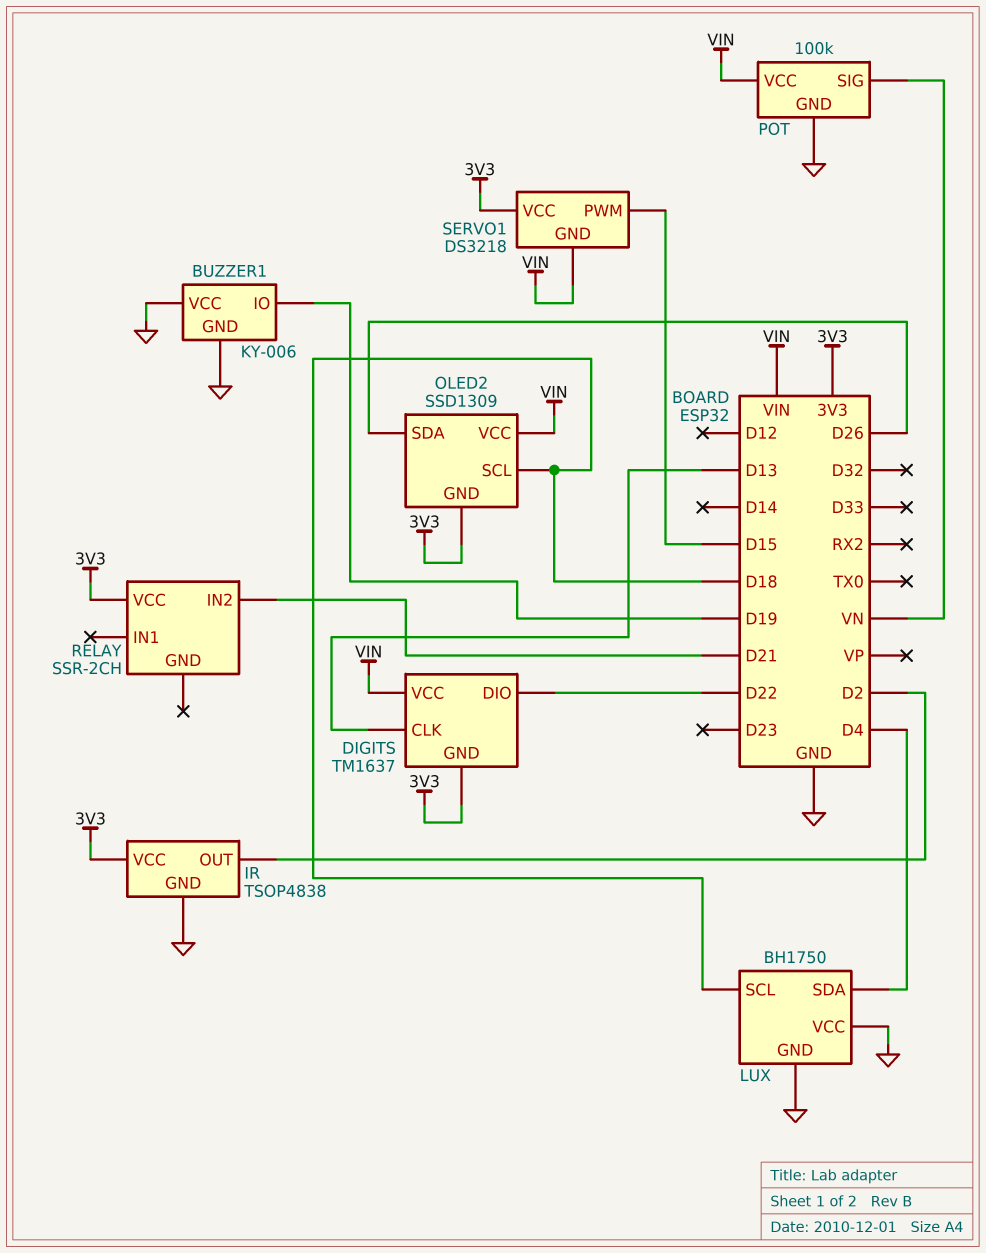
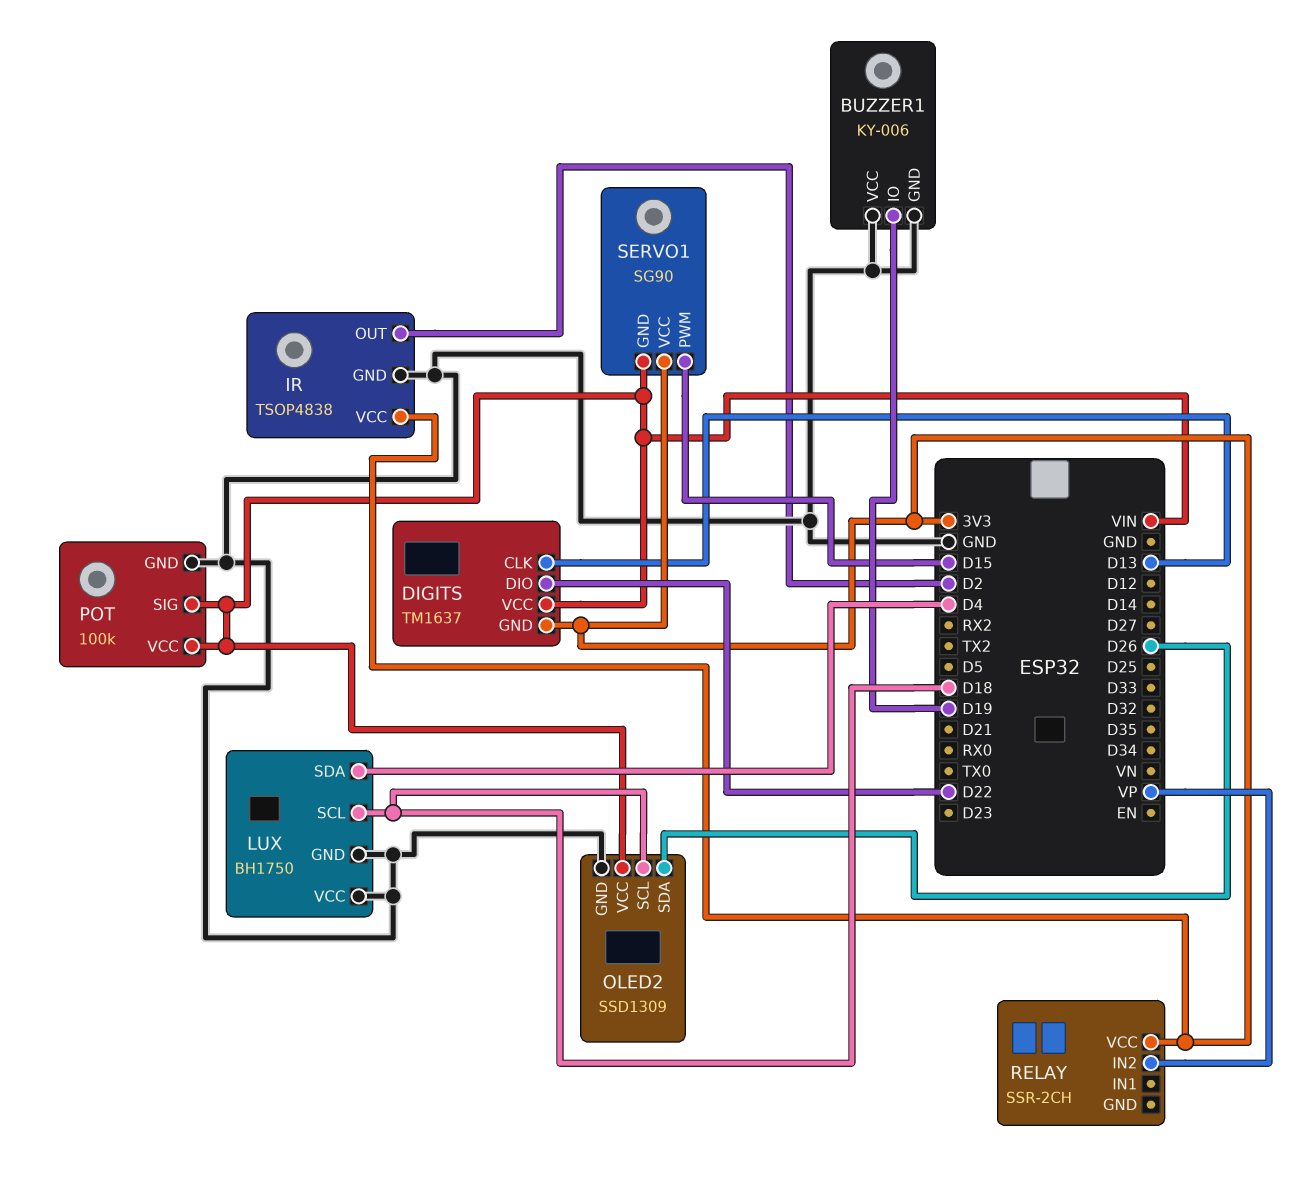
OLED2 pin GND: 3V3 -> GND
POT pin SIG: VN -> VIN
RELAY pin IN2: D21 -> VP
SERVO1: DS3218 -> SG90

